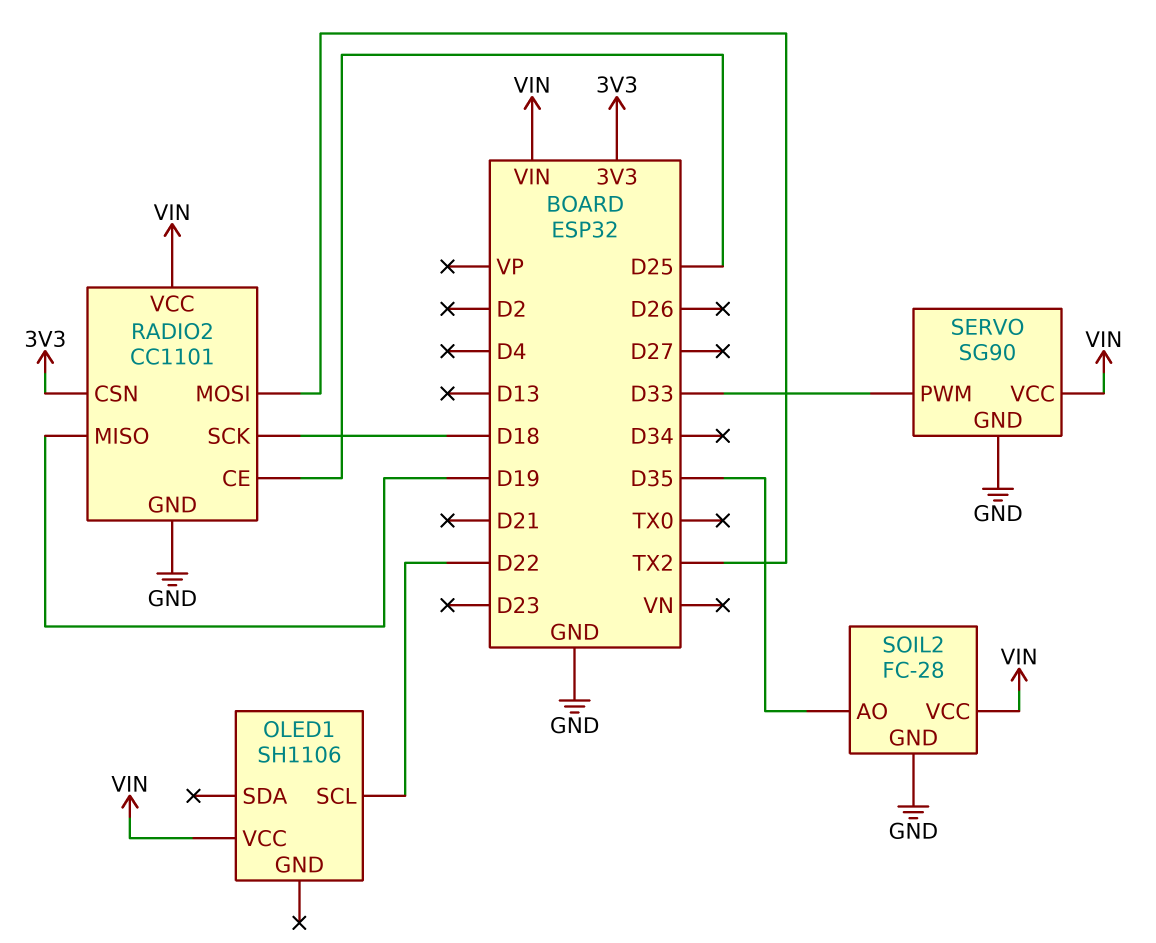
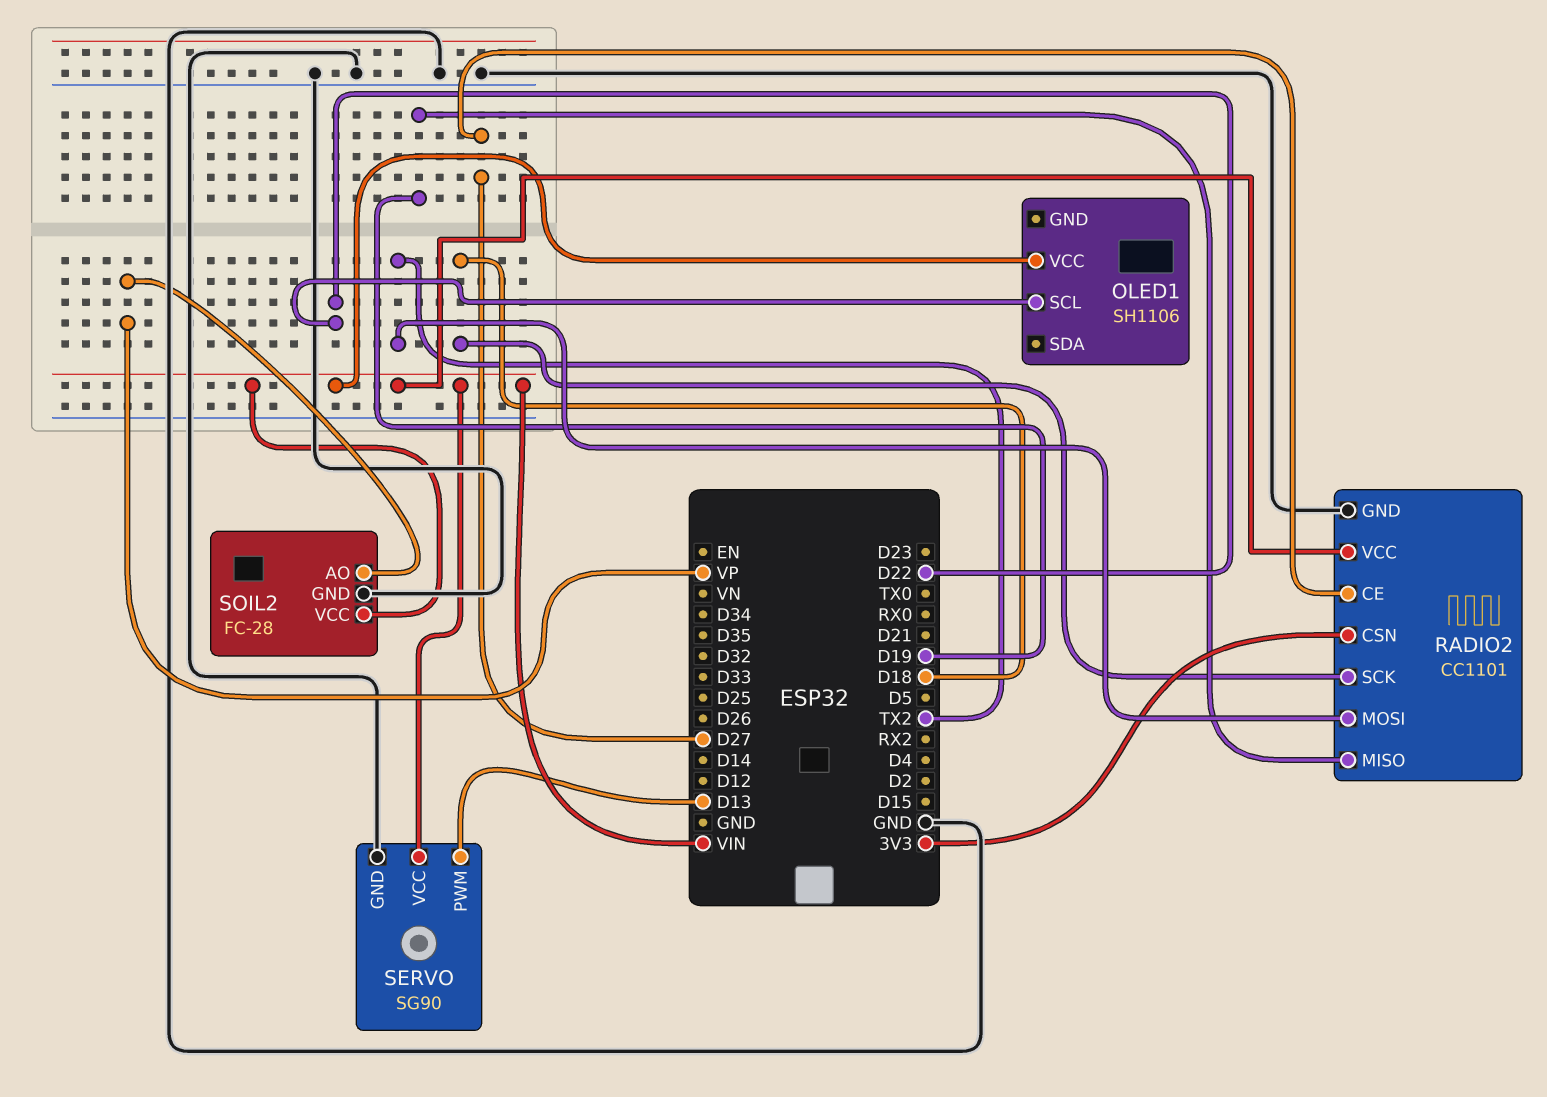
RADIO2 pin CE: D25 -> D27
SERVO pin PWM: D33 -> D13
SOIL2 pin AO: D35 -> VP

